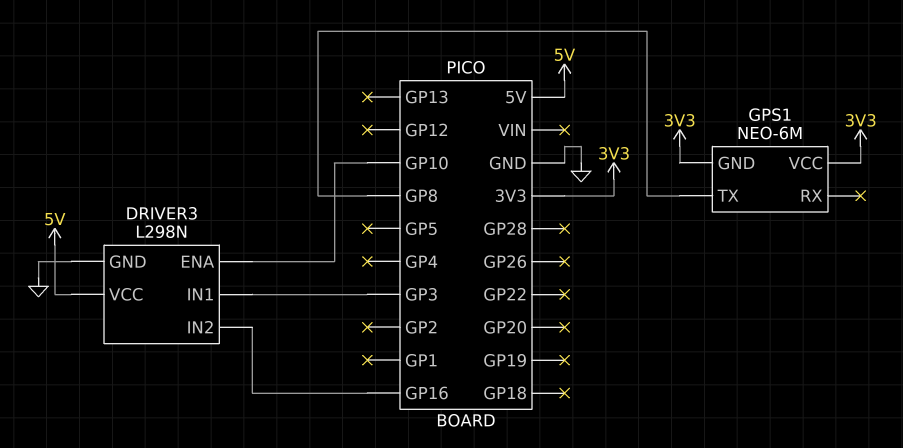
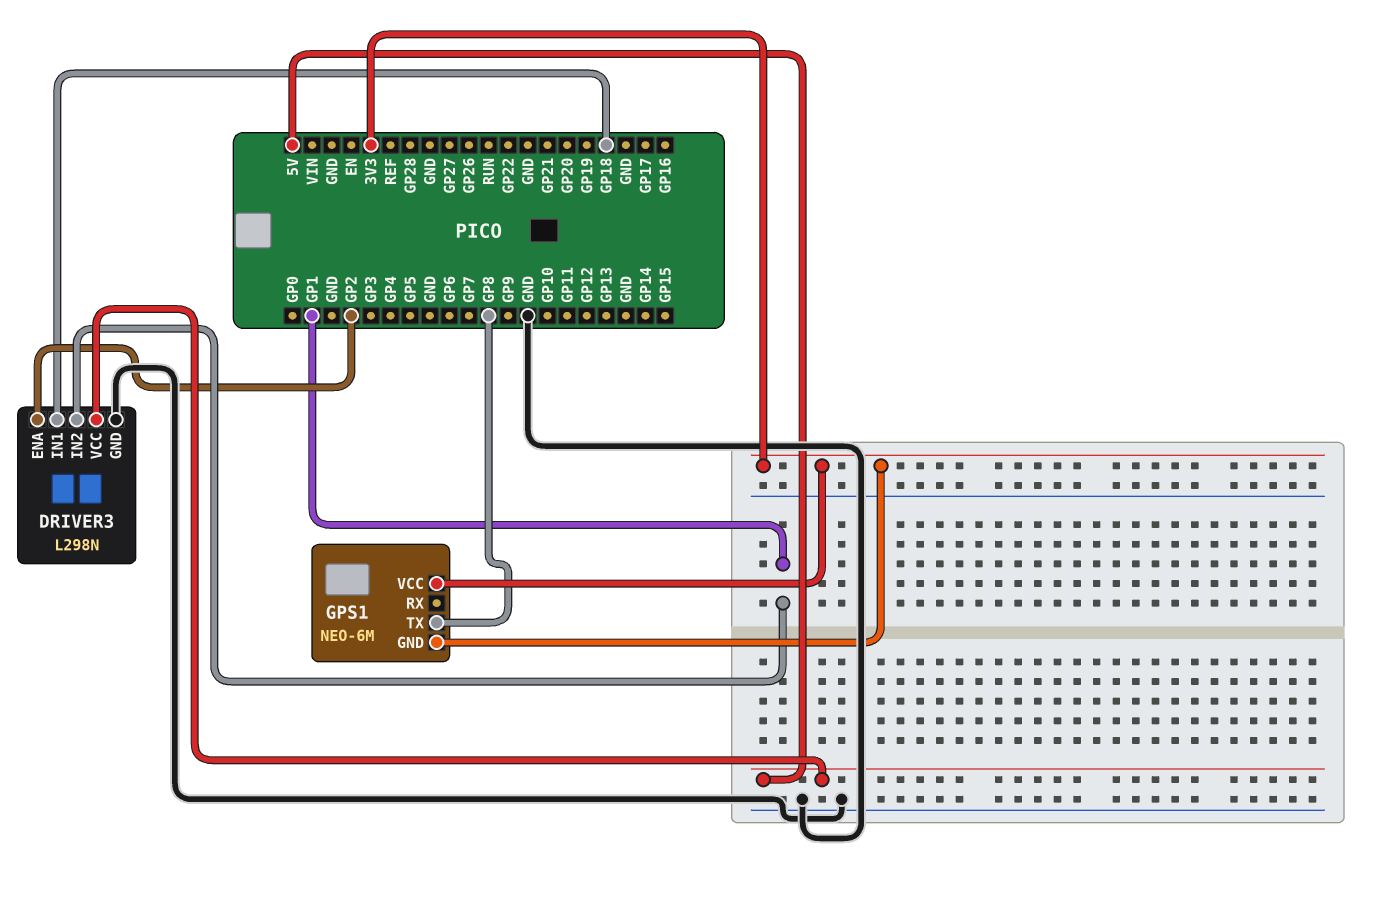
DRIVER3 pin ENA: GP10 -> GP2
DRIVER3 pin IN1: GP3 -> GP18
DRIVER3 pin IN2: GP16 -> GP1

